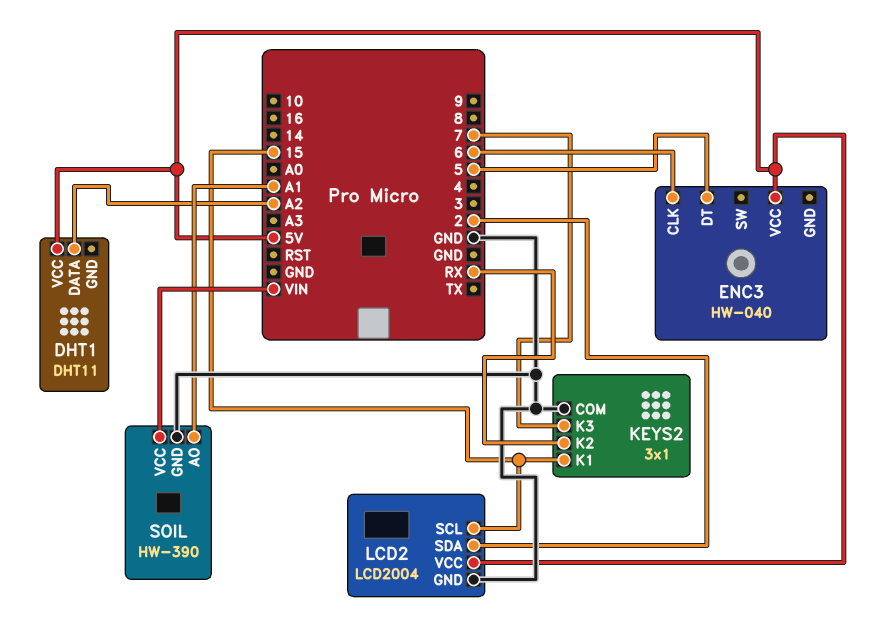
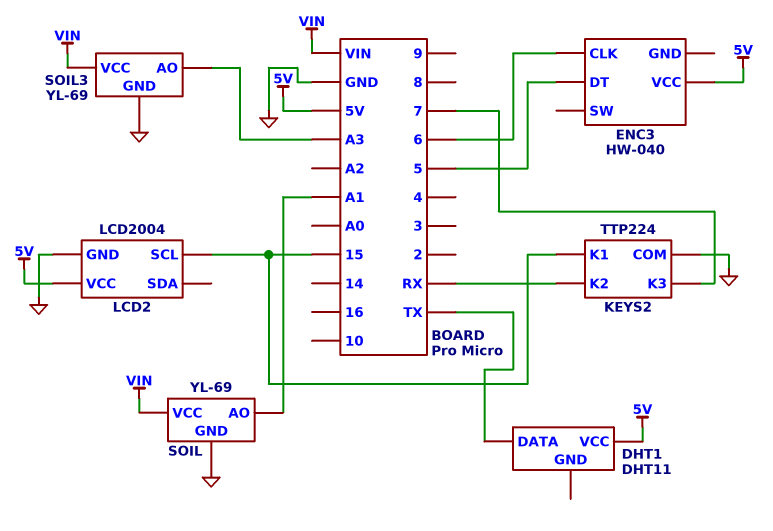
DHT1 pin DATA: A2 -> TX
KEYS2: 3x1 -> TTP224
LCD2 pin SDA: 2 -> none
SOIL: HW-390 -> YL-69
SOIL3: none -> YL-69
SOIL3 pin AO: none -> A3
SOIL3 pin GND: none -> GND
SOIL3 pin VCC: none -> VIN

